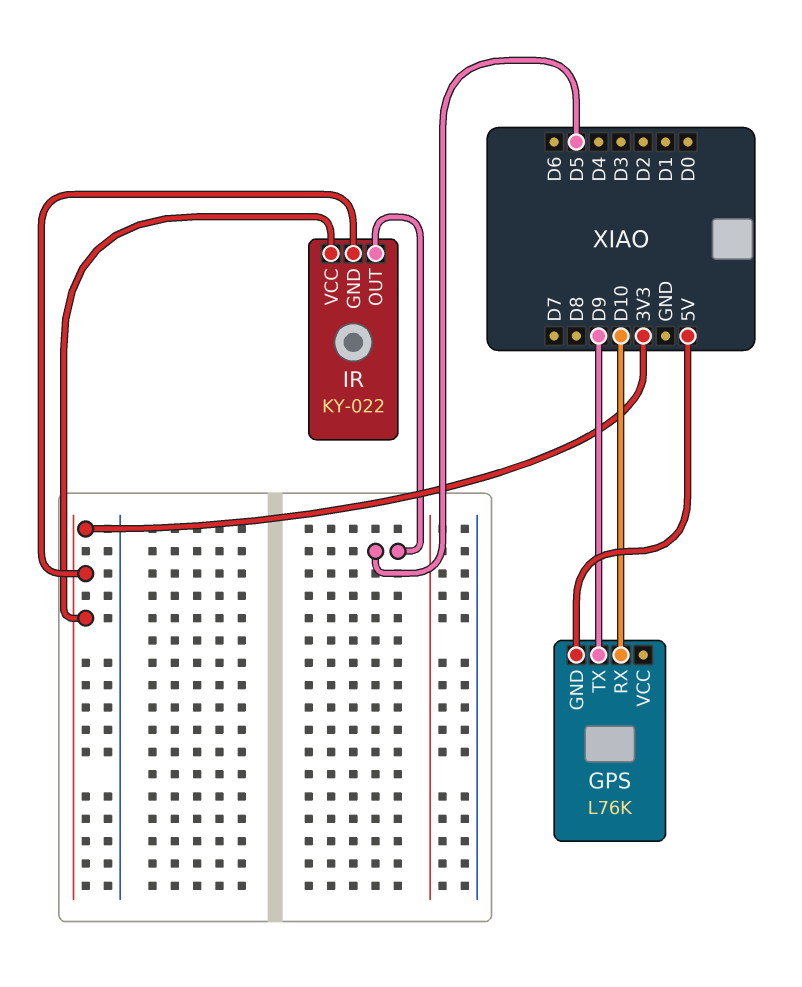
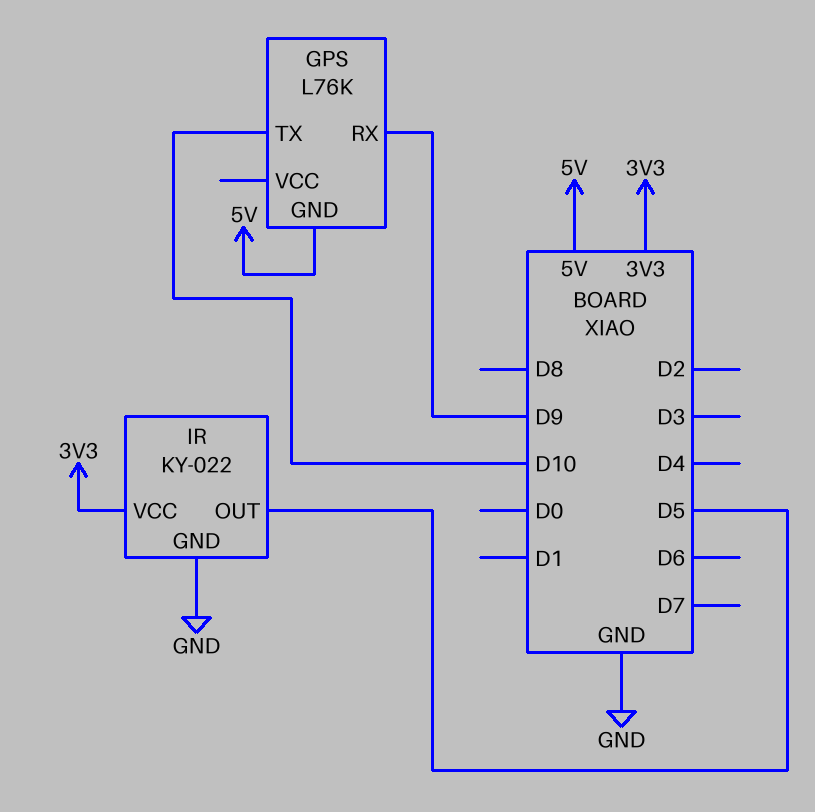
GPS pin RX: D10 -> D9
GPS pin TX: D9 -> D10
IR pin GND: 3V3 -> GND

